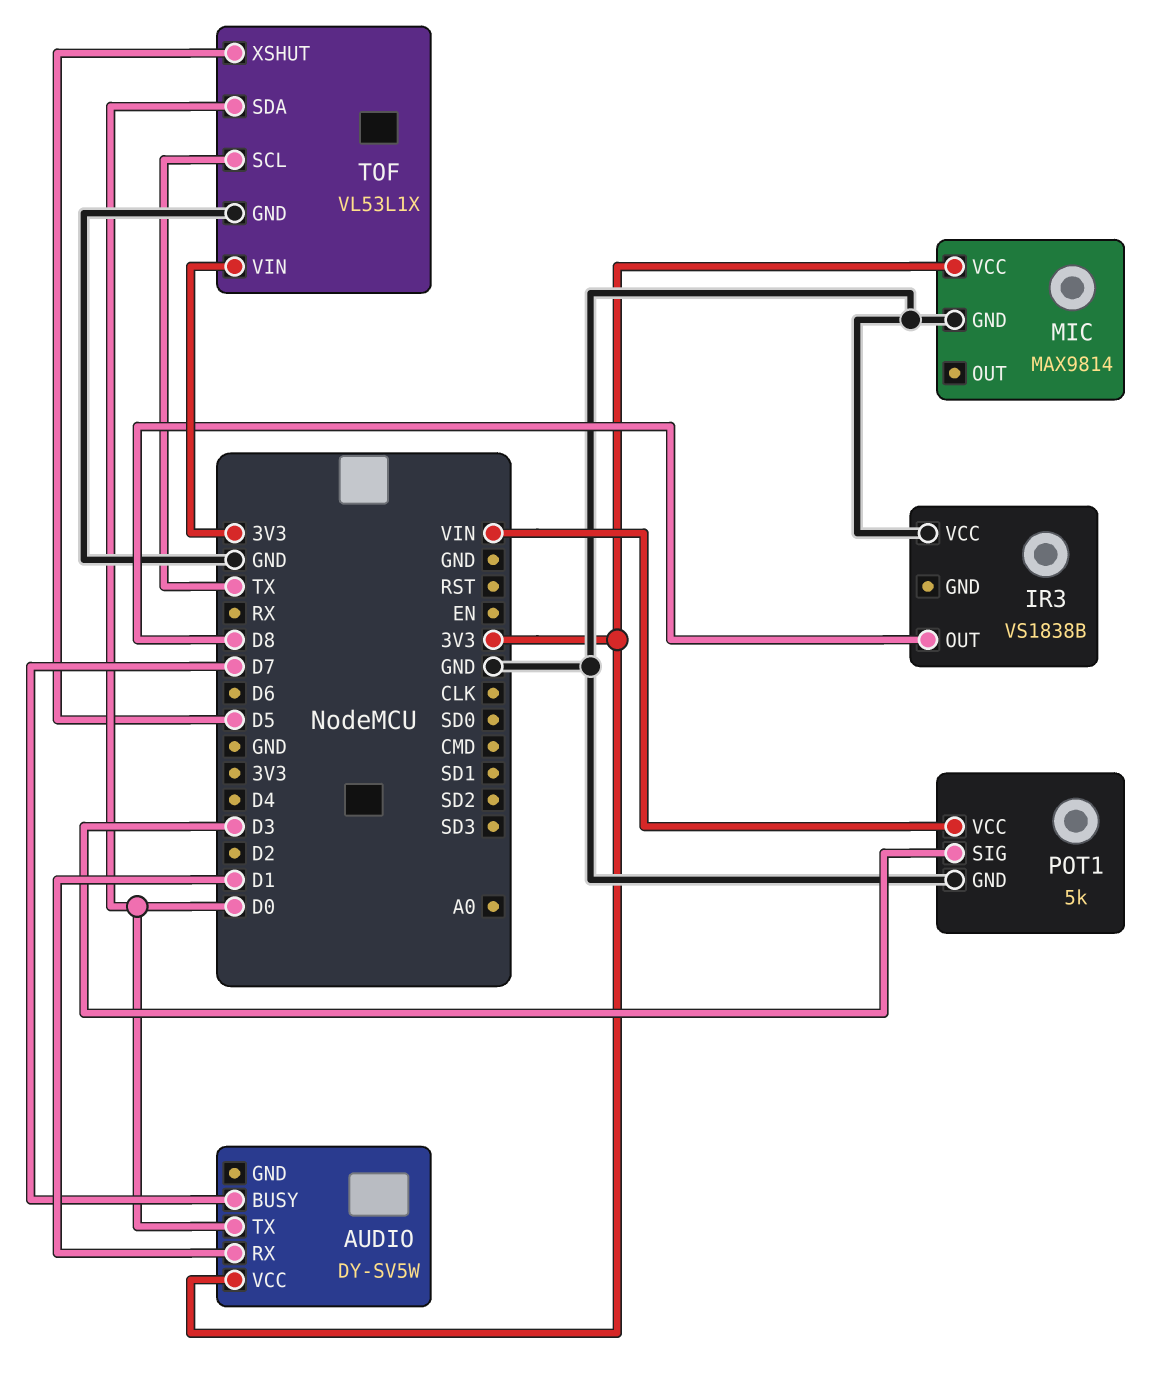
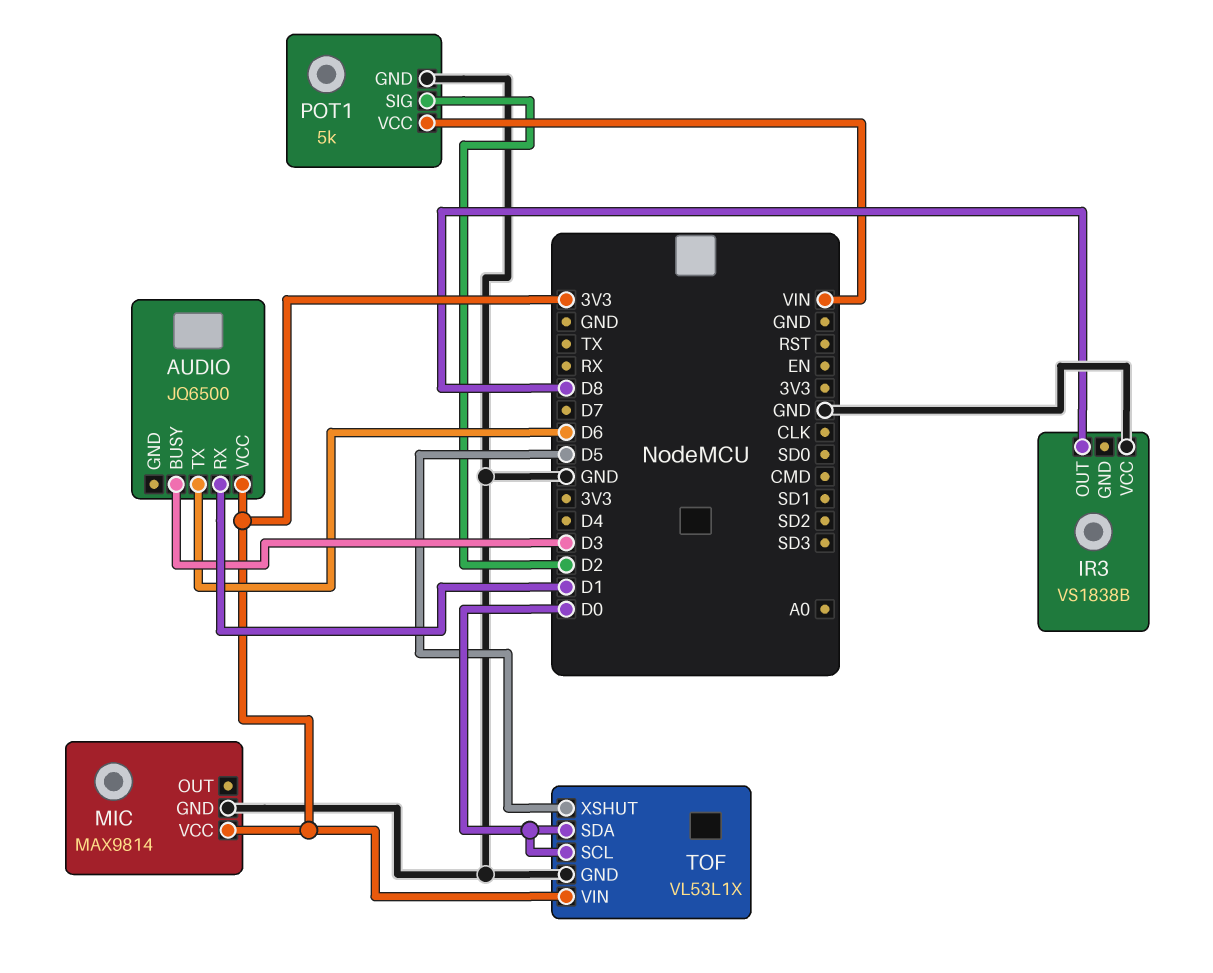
AUDIO: DY-SV5W -> JQ6500
AUDIO pin BUSY: D7 -> D3
AUDIO pin TX: D0 -> D6
POT1 pin SIG: D3 -> D2
TOF pin SCL: TX -> D0

